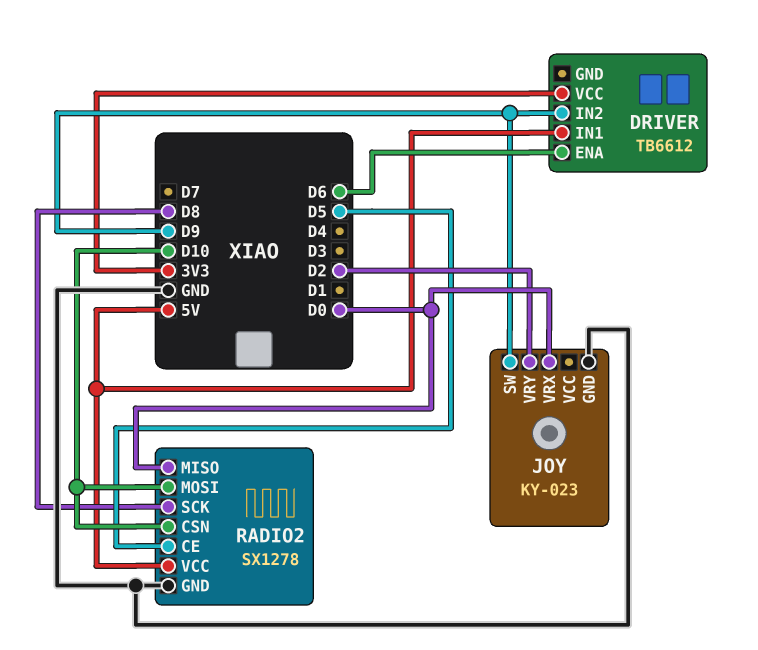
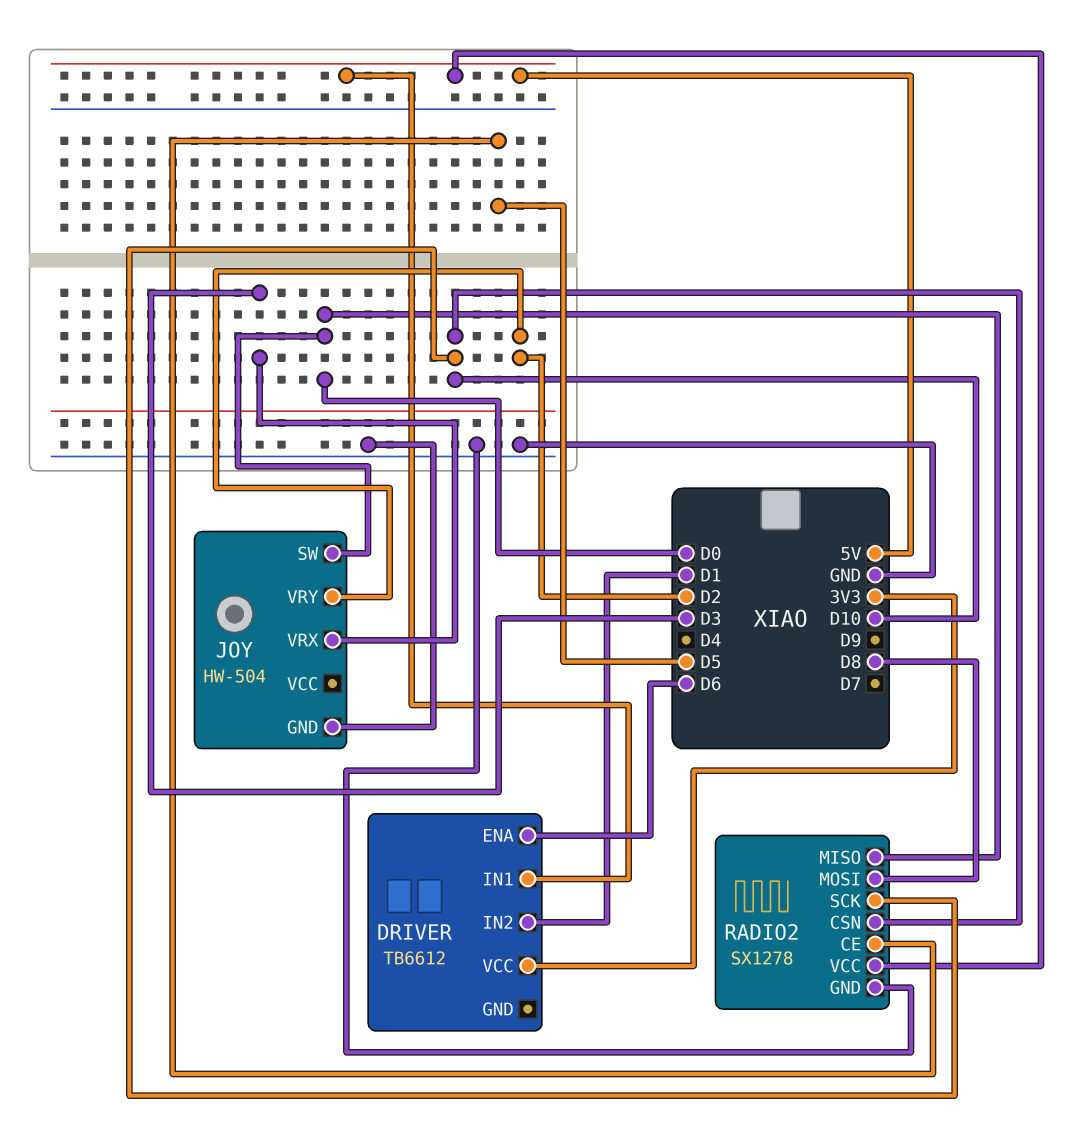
DRIVER pin IN2: D9 -> D1
JOY: KY-023 -> HW-504
JOY pin SW: D9 -> D0
JOY pin VRX: D0 -> D3
RADIO2 pin MOSI: D10 -> D8
RADIO2 pin SCK: D8 -> D10

